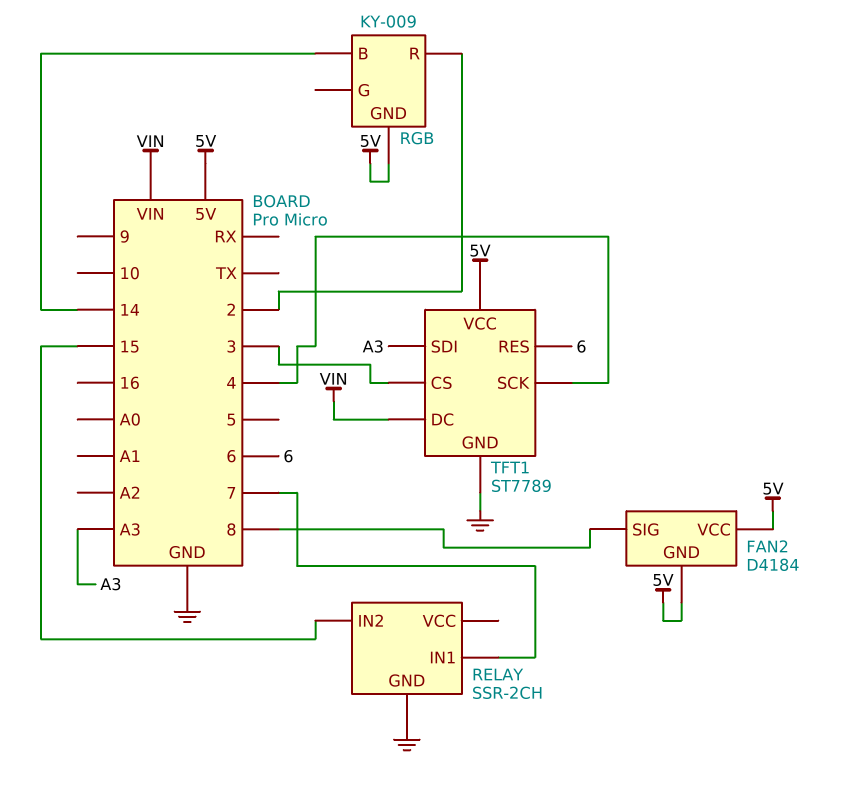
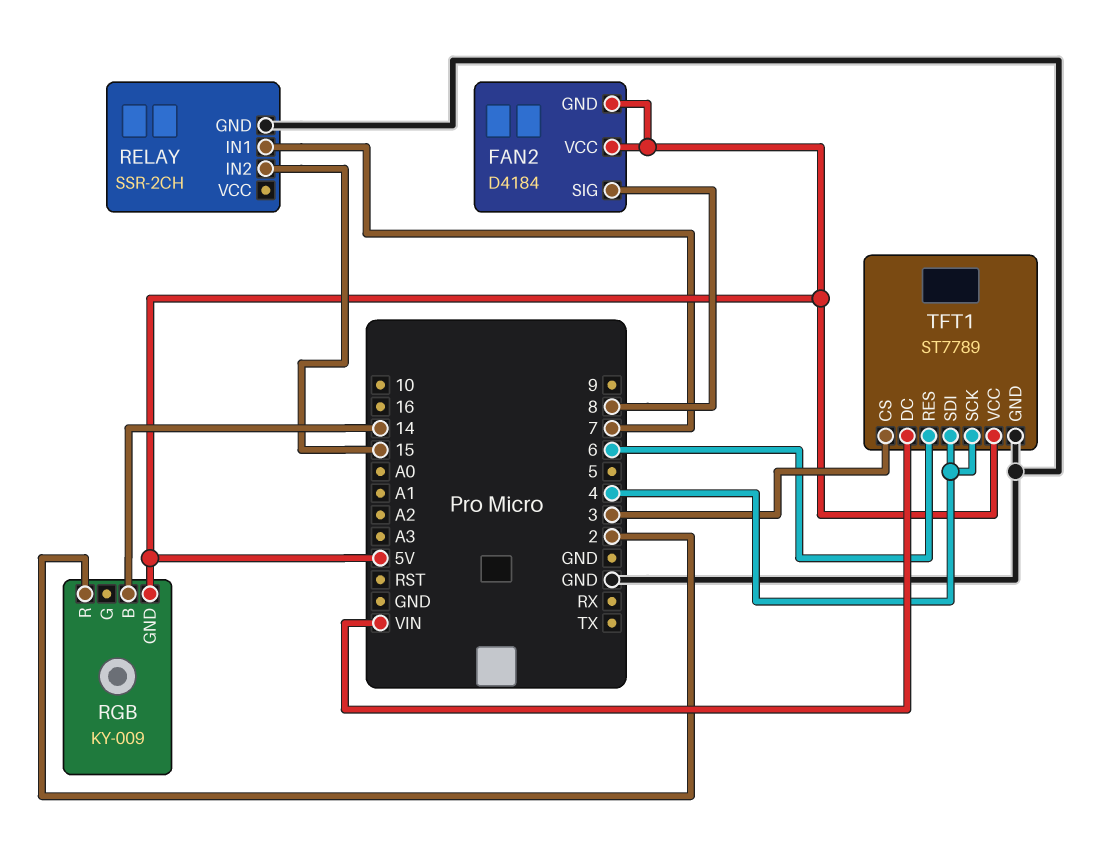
TFT1 pin SDI: A3 -> 4

